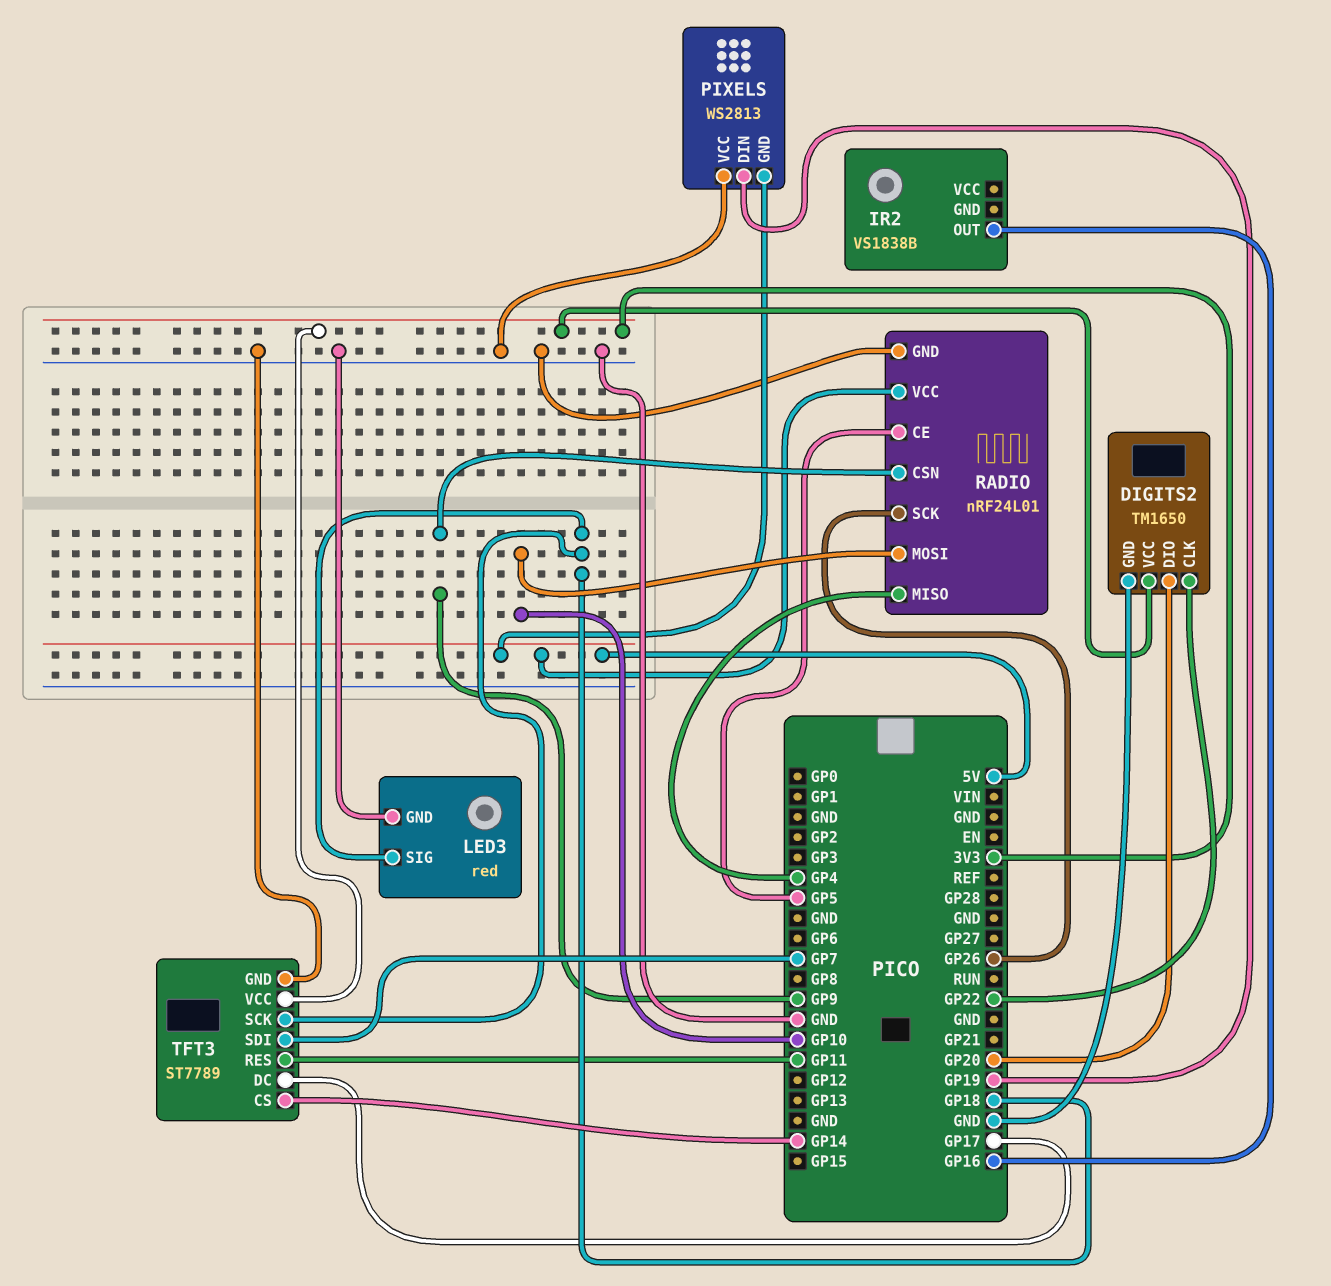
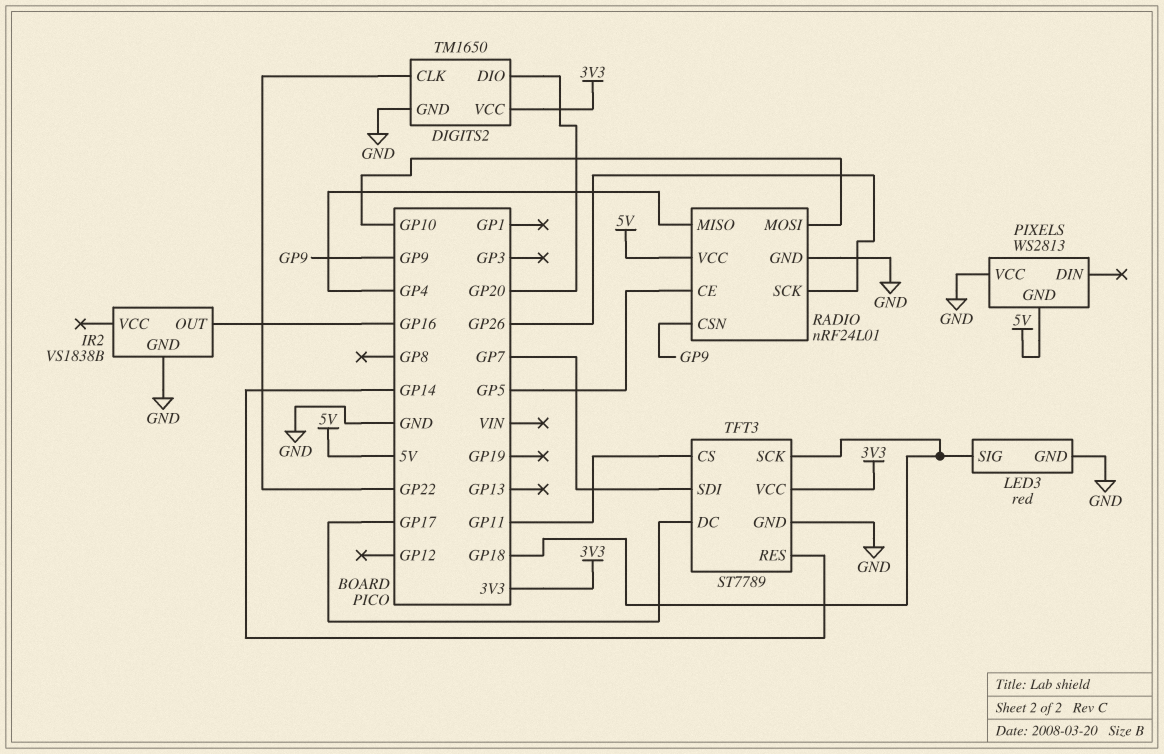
IR2 pin GND: none -> GND
PIXELS pin DIN: GP19 -> none
TFT3 pin CS: GP14 -> GP11
TFT3 pin RES: GP11 -> GP14

